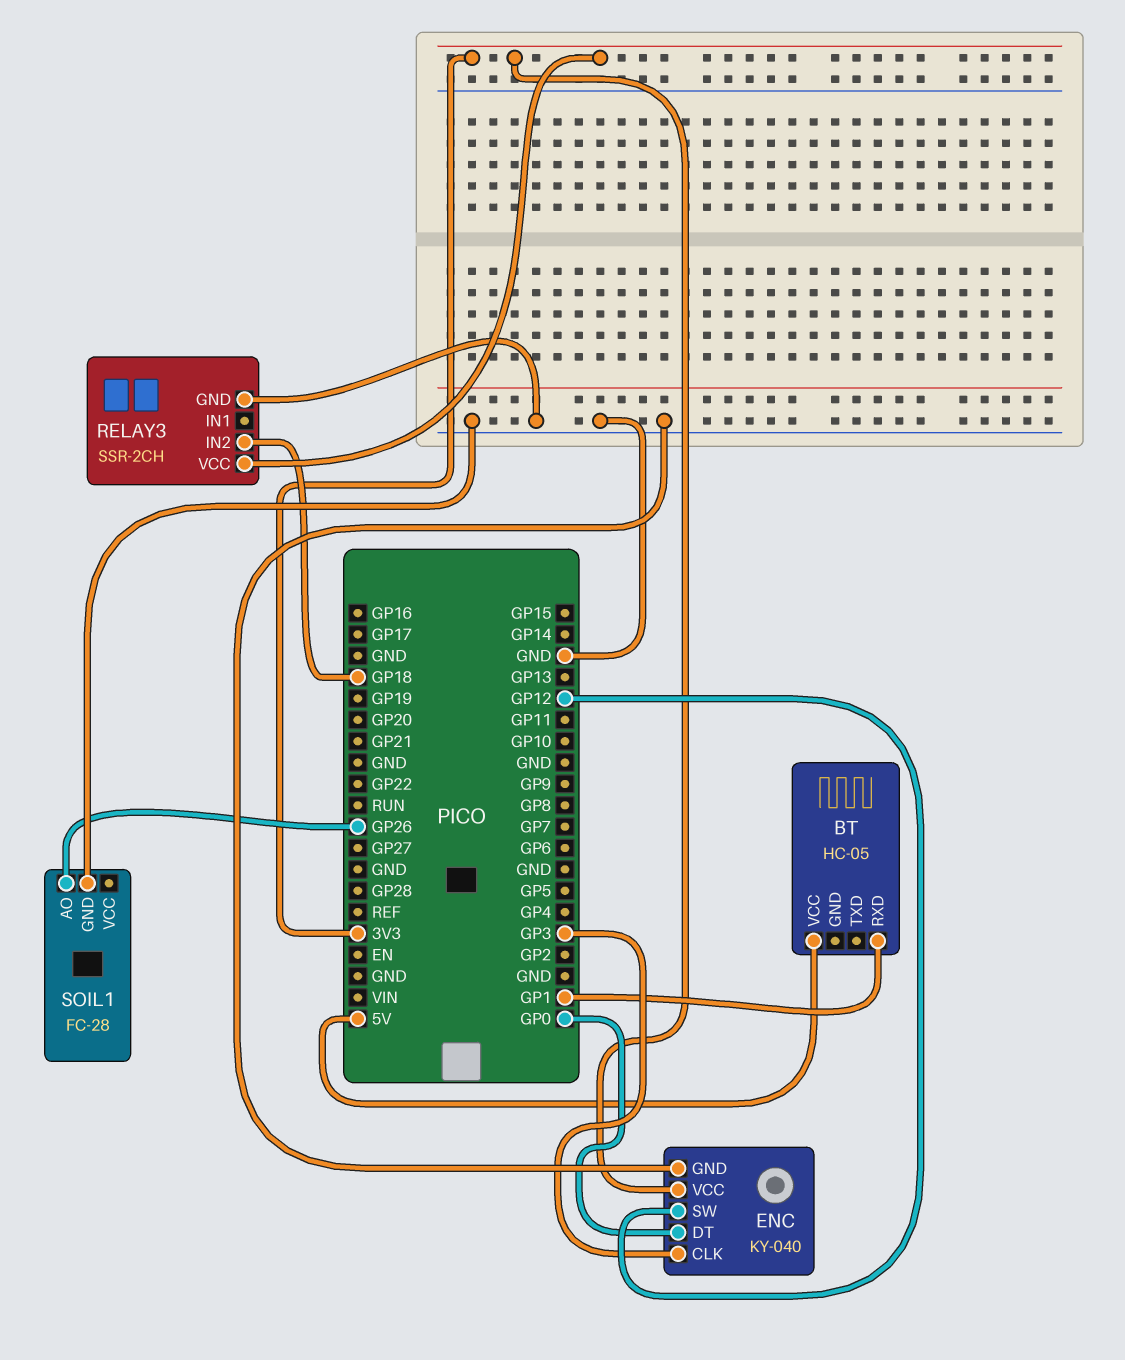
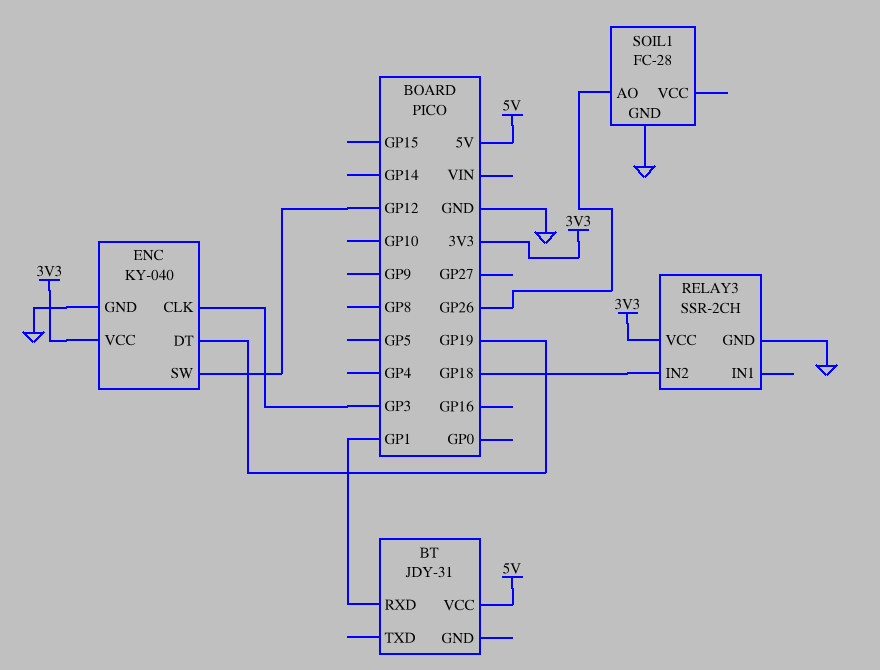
BT: HC-05 -> JDY-31
ENC pin DT: GP0 -> GP19

